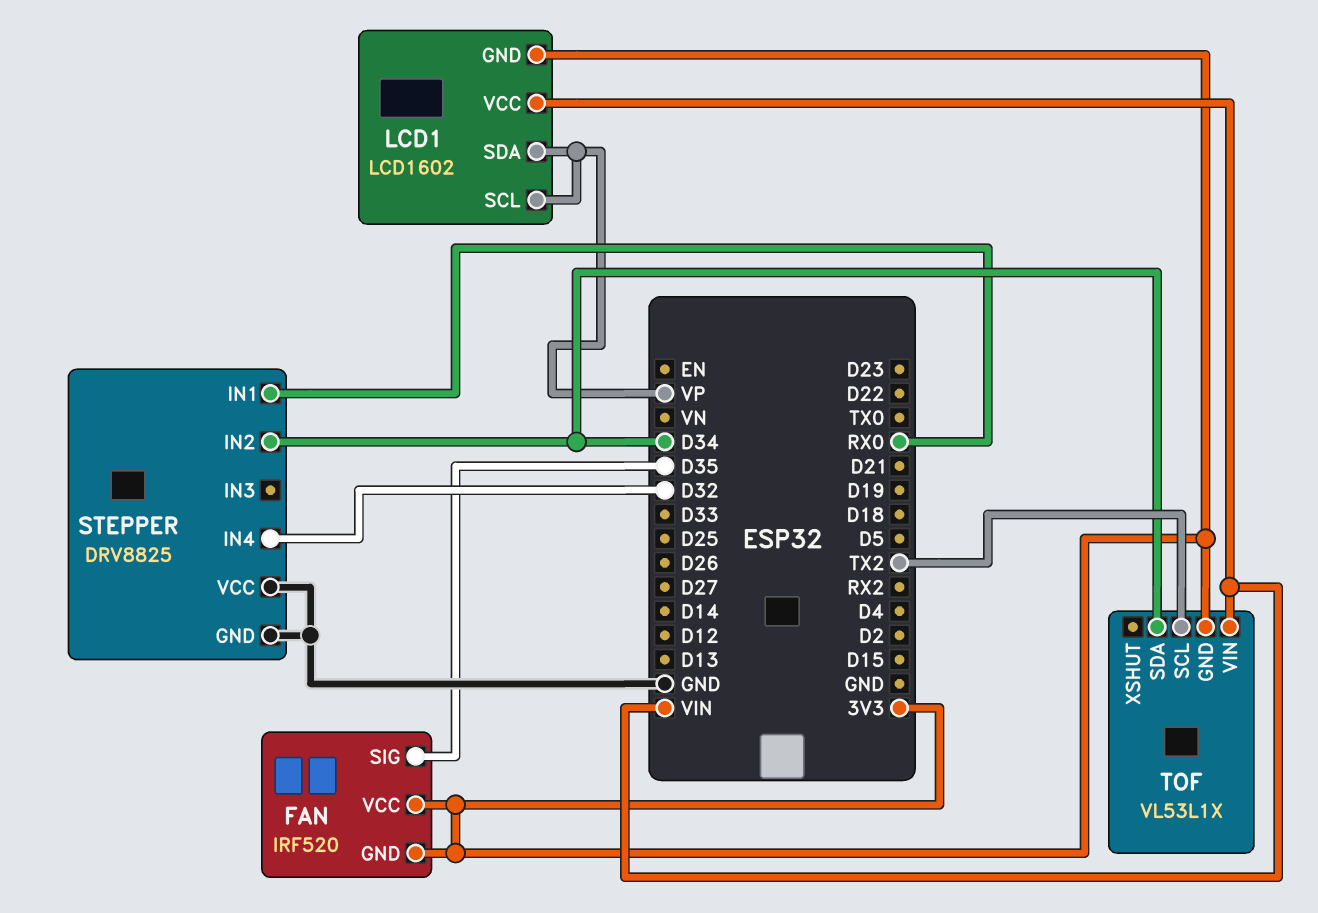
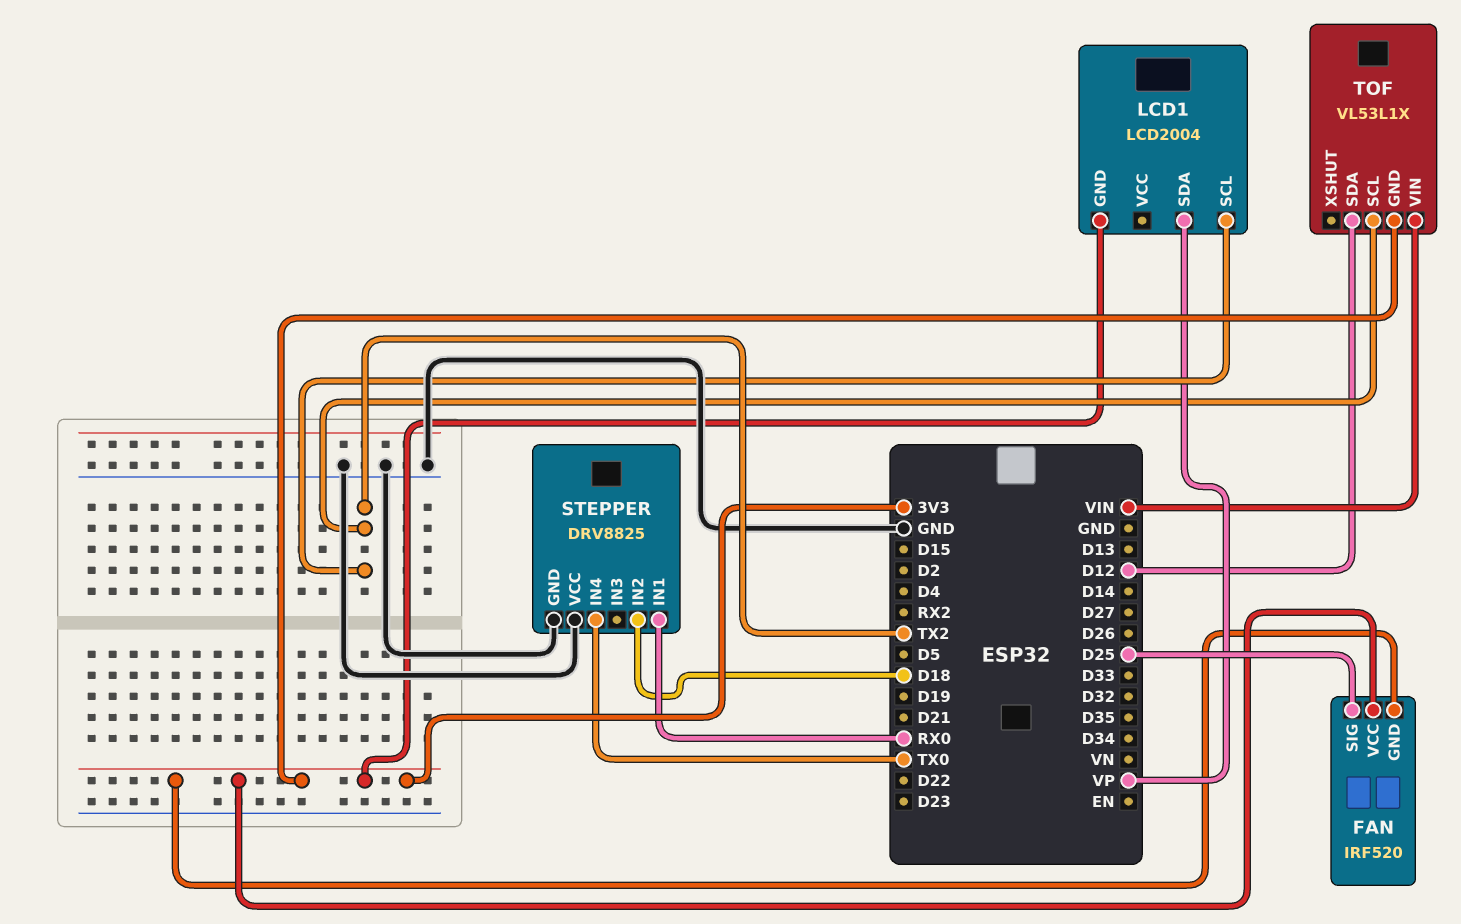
FAN pin SIG: D35 -> D25
LCD1: LCD1602 -> LCD2004
LCD1 pin SCL: VP -> TX2
LCD1 pin VCC: VIN -> none
STEPPER pin IN2: D34 -> D18
STEPPER pin IN4: D32 -> TX0
TOF pin SDA: D34 -> D12

